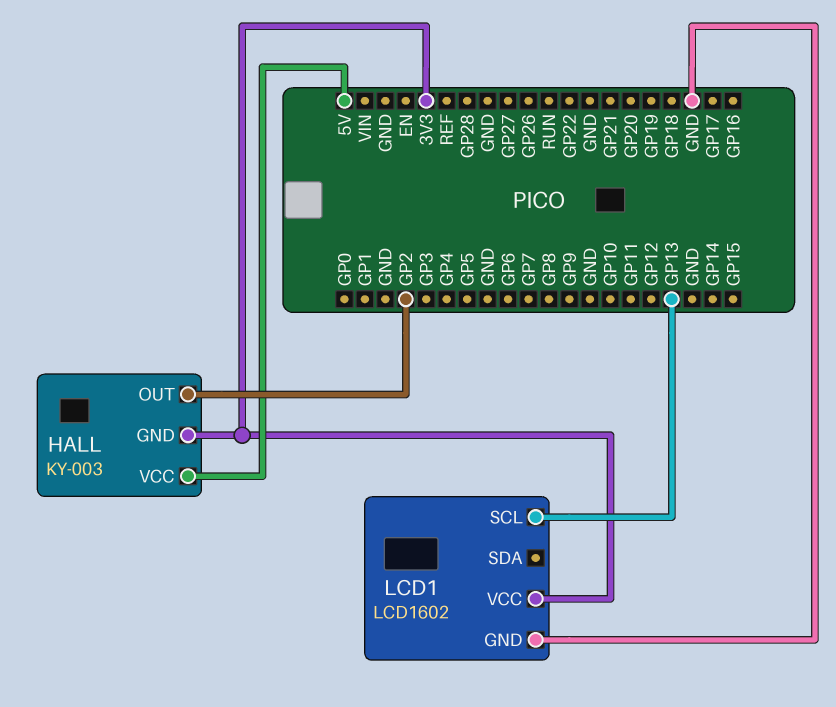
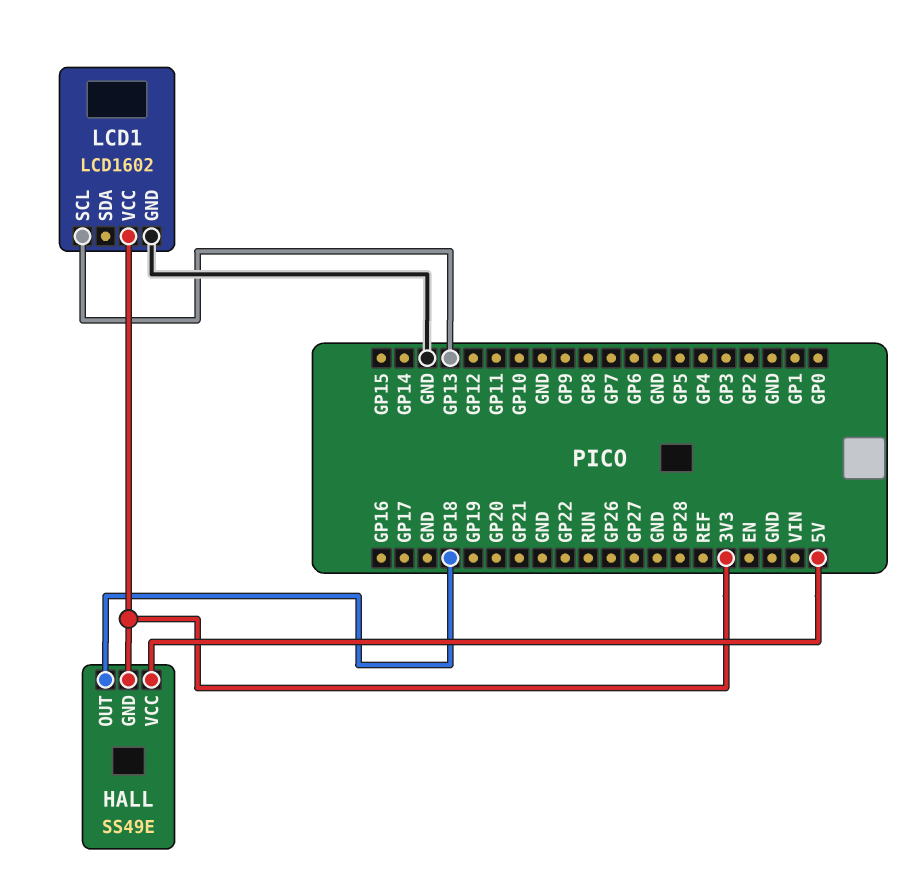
HALL: KY-003 -> SS49E
HALL pin OUT: GP2 -> GP18

